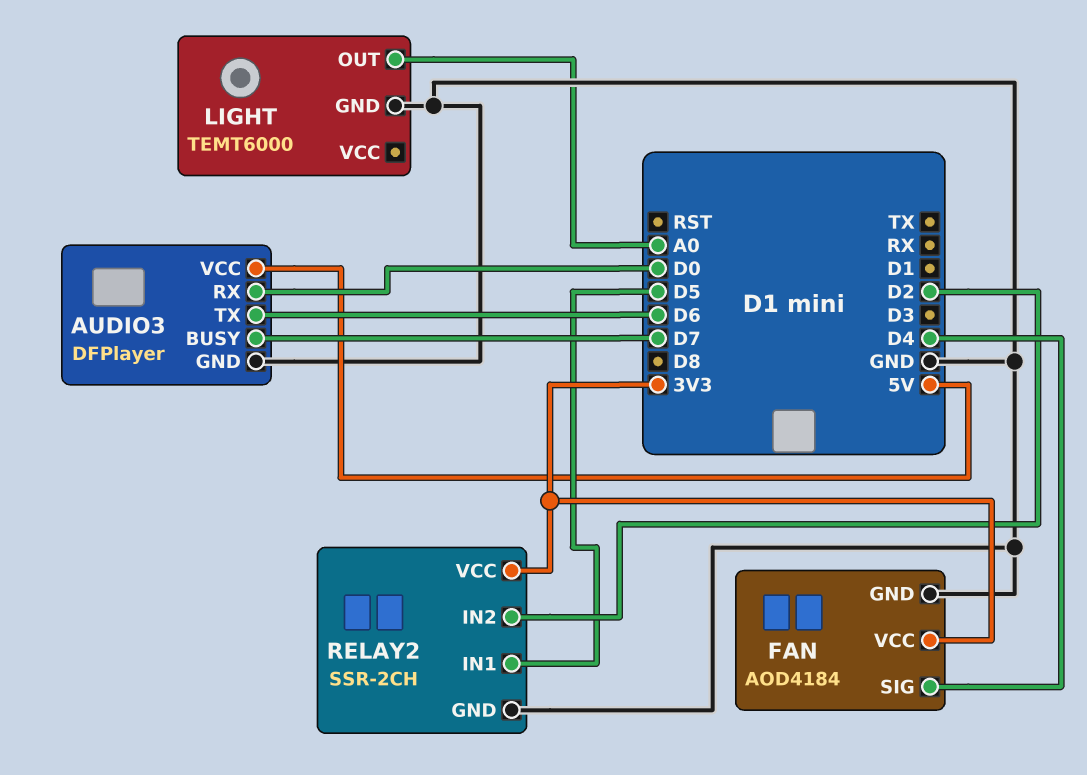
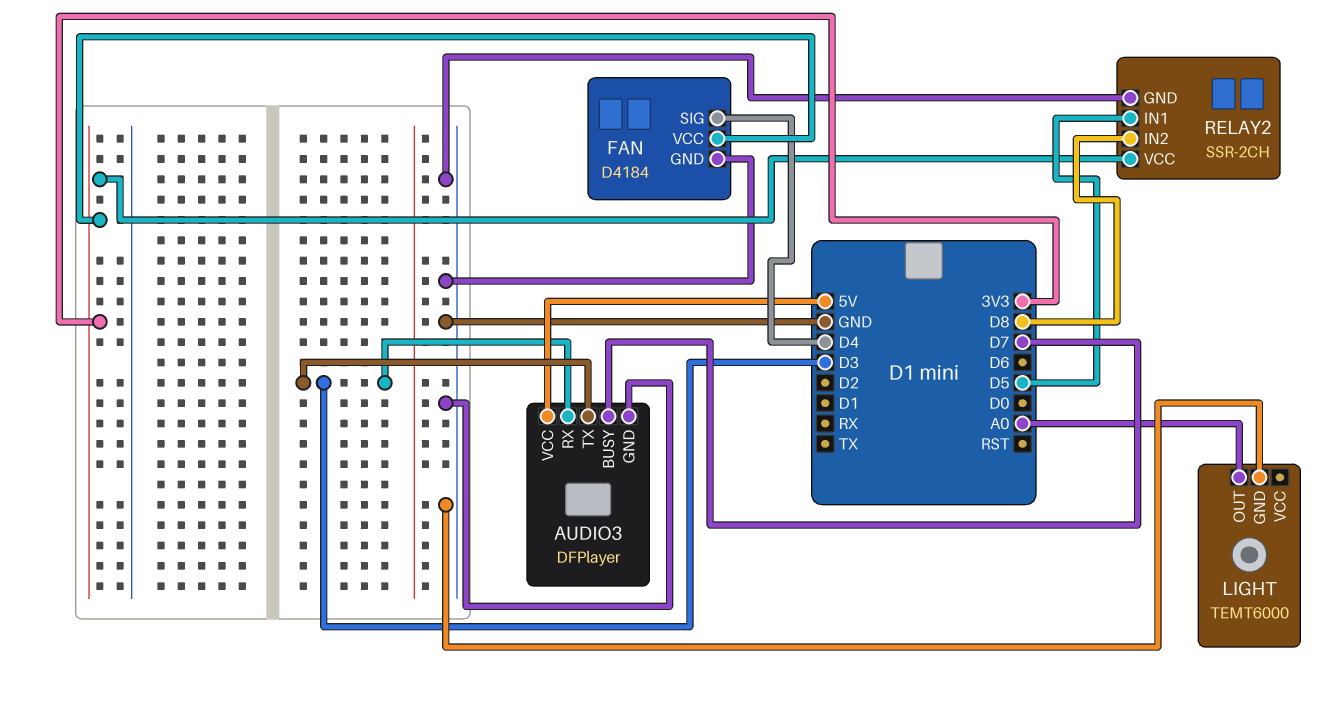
AUDIO3 pin RX: D0 -> D3
AUDIO3 pin TX: D6 -> D3
FAN: AOD4184 -> D4184
RELAY2 pin IN2: D2 -> D8

